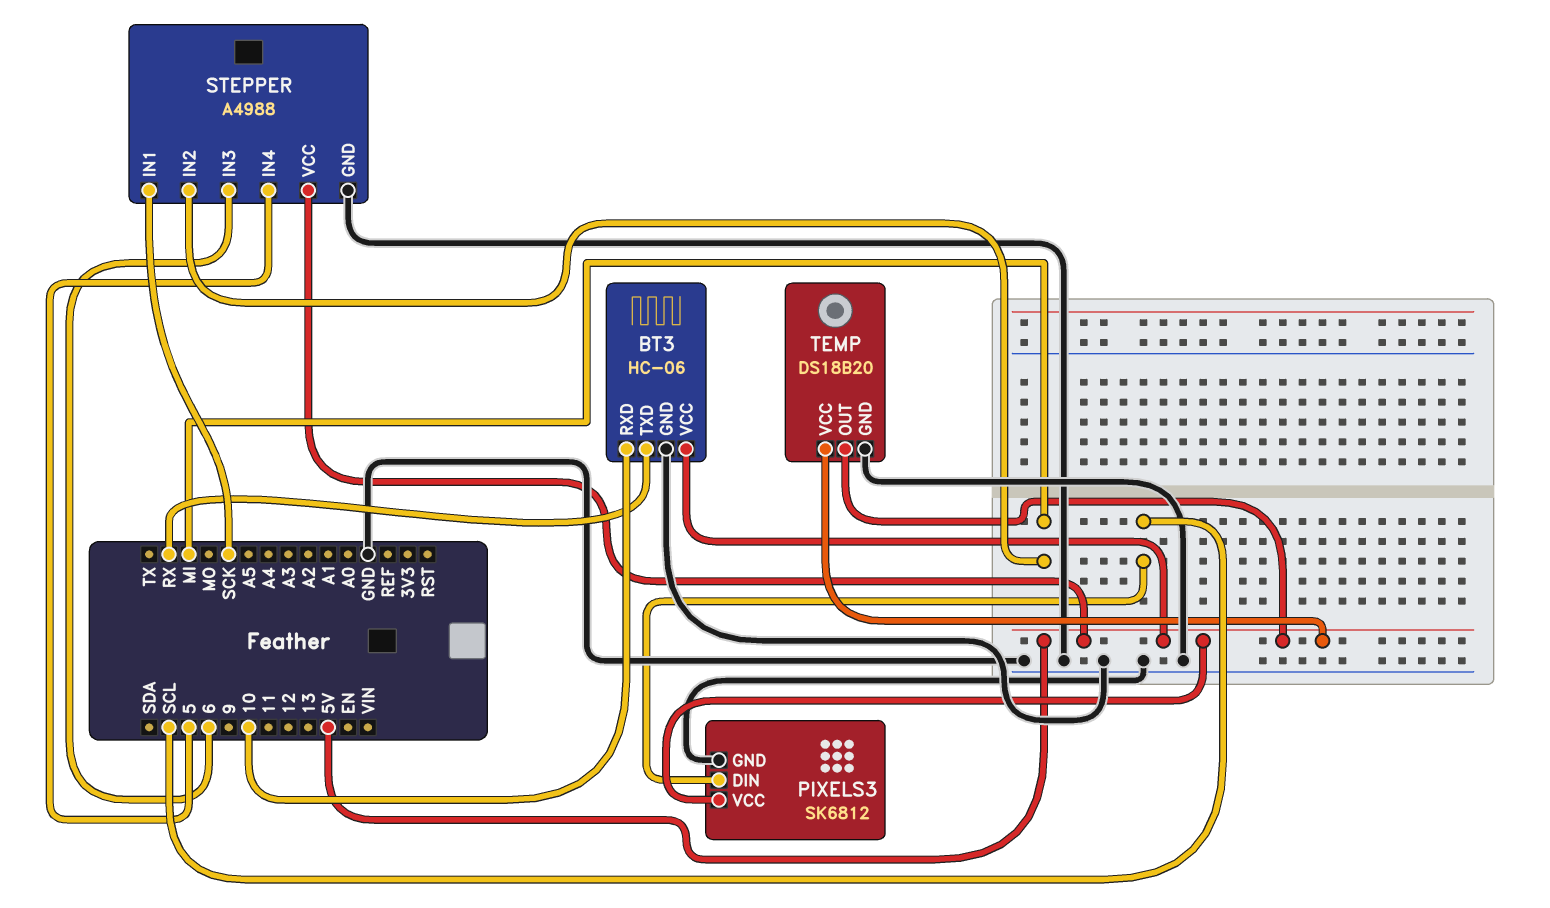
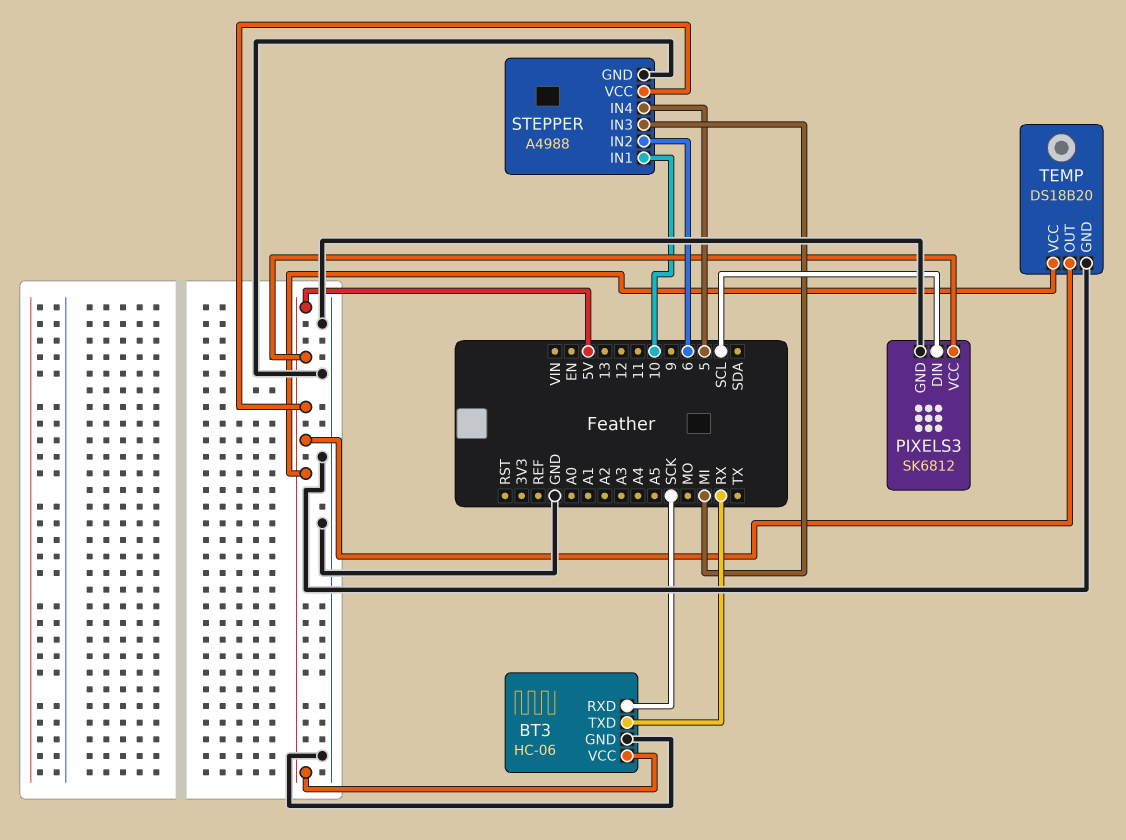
BT3 pin RXD: 10 -> SCK
STEPPER pin IN1: SCK -> 10
STEPPER pin IN2: MI -> 6
STEPPER pin IN3: 6 -> MI

